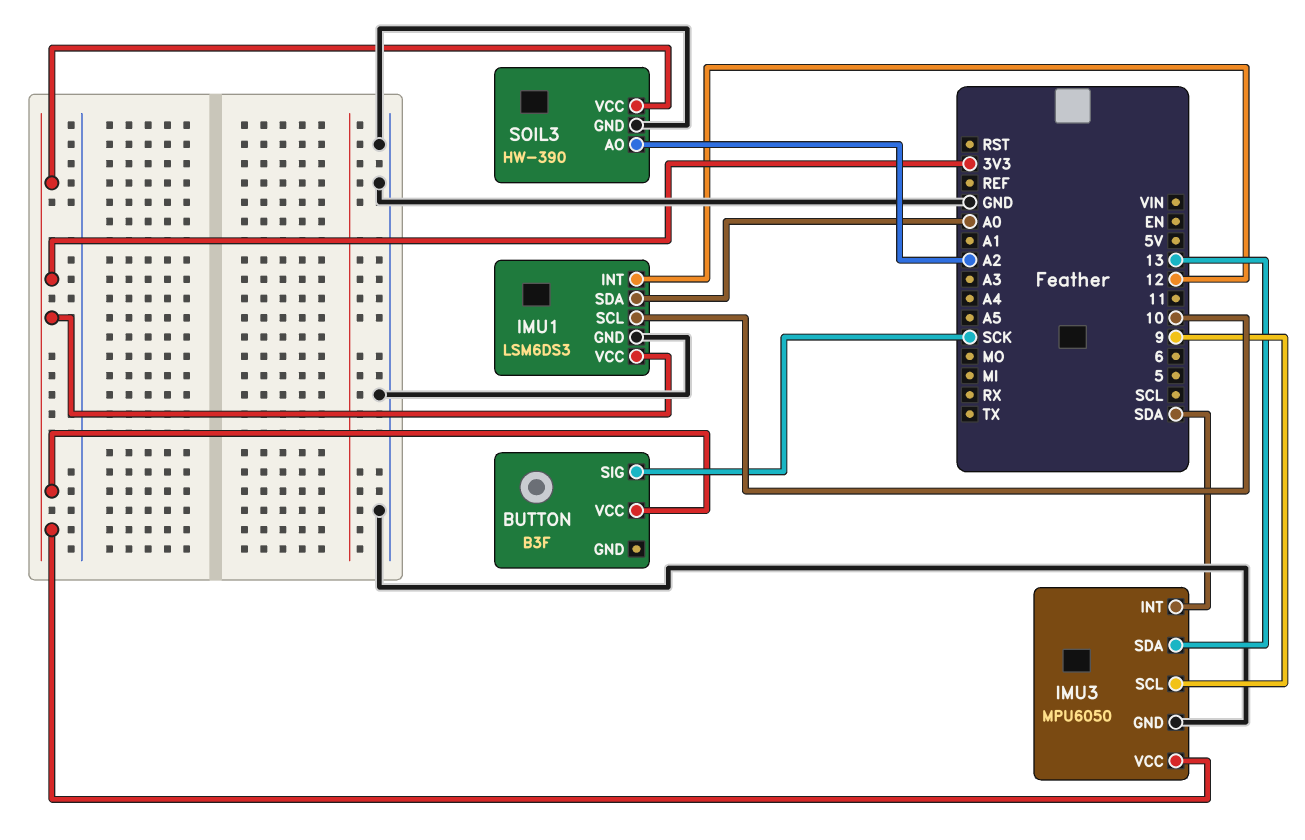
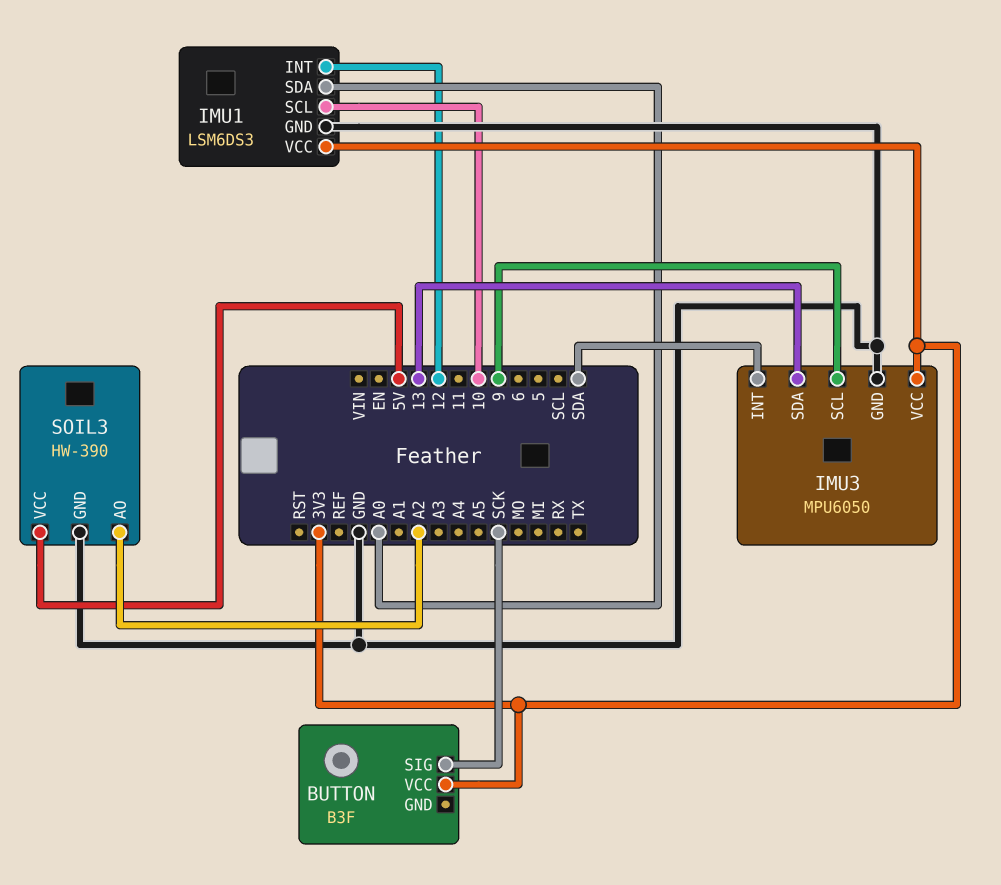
SOIL3 pin VCC: 3V3 -> 5V

